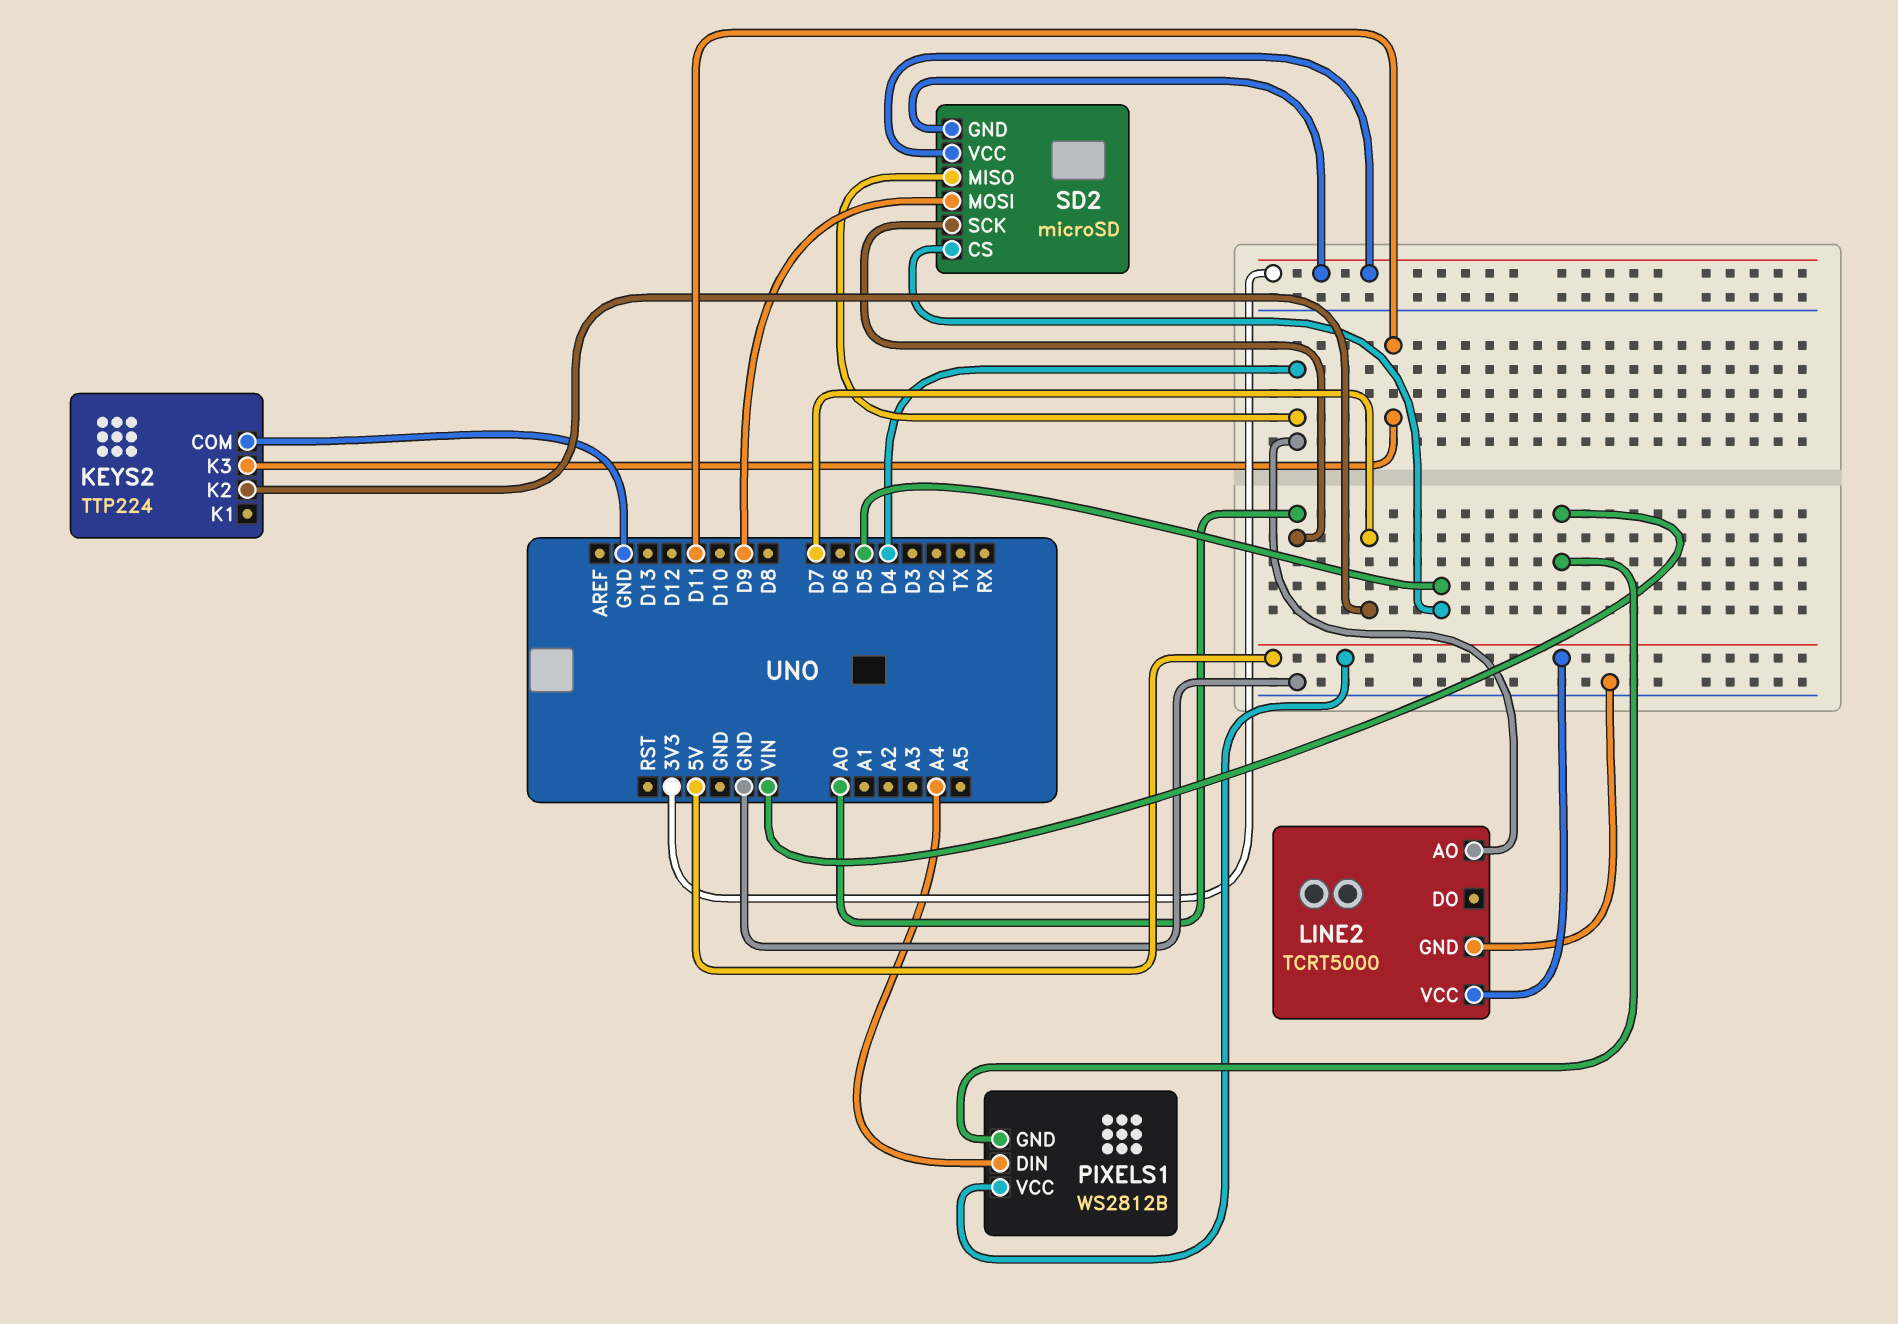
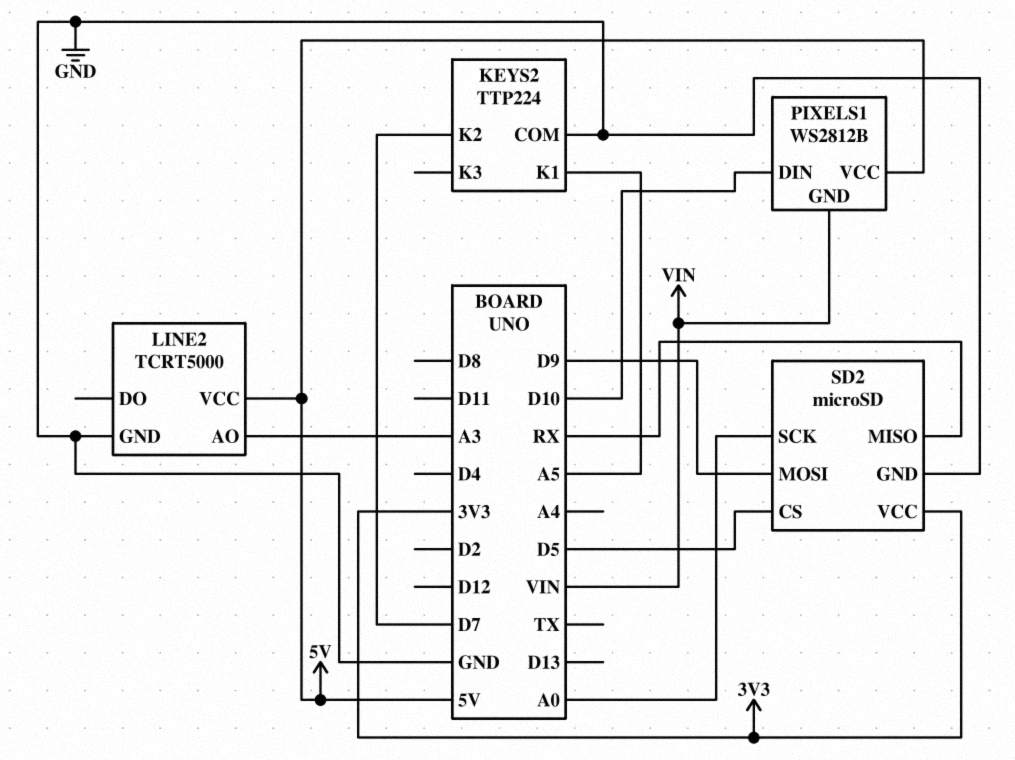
KEYS2 pin K1: none -> A5
KEYS2 pin K3: D11 -> none
LINE2 pin AO: D4 -> A3
PIXELS1 pin DIN: A4 -> D10
SD2 pin GND: 3V3 -> GND
SD2 pin MISO: D4 -> RX

